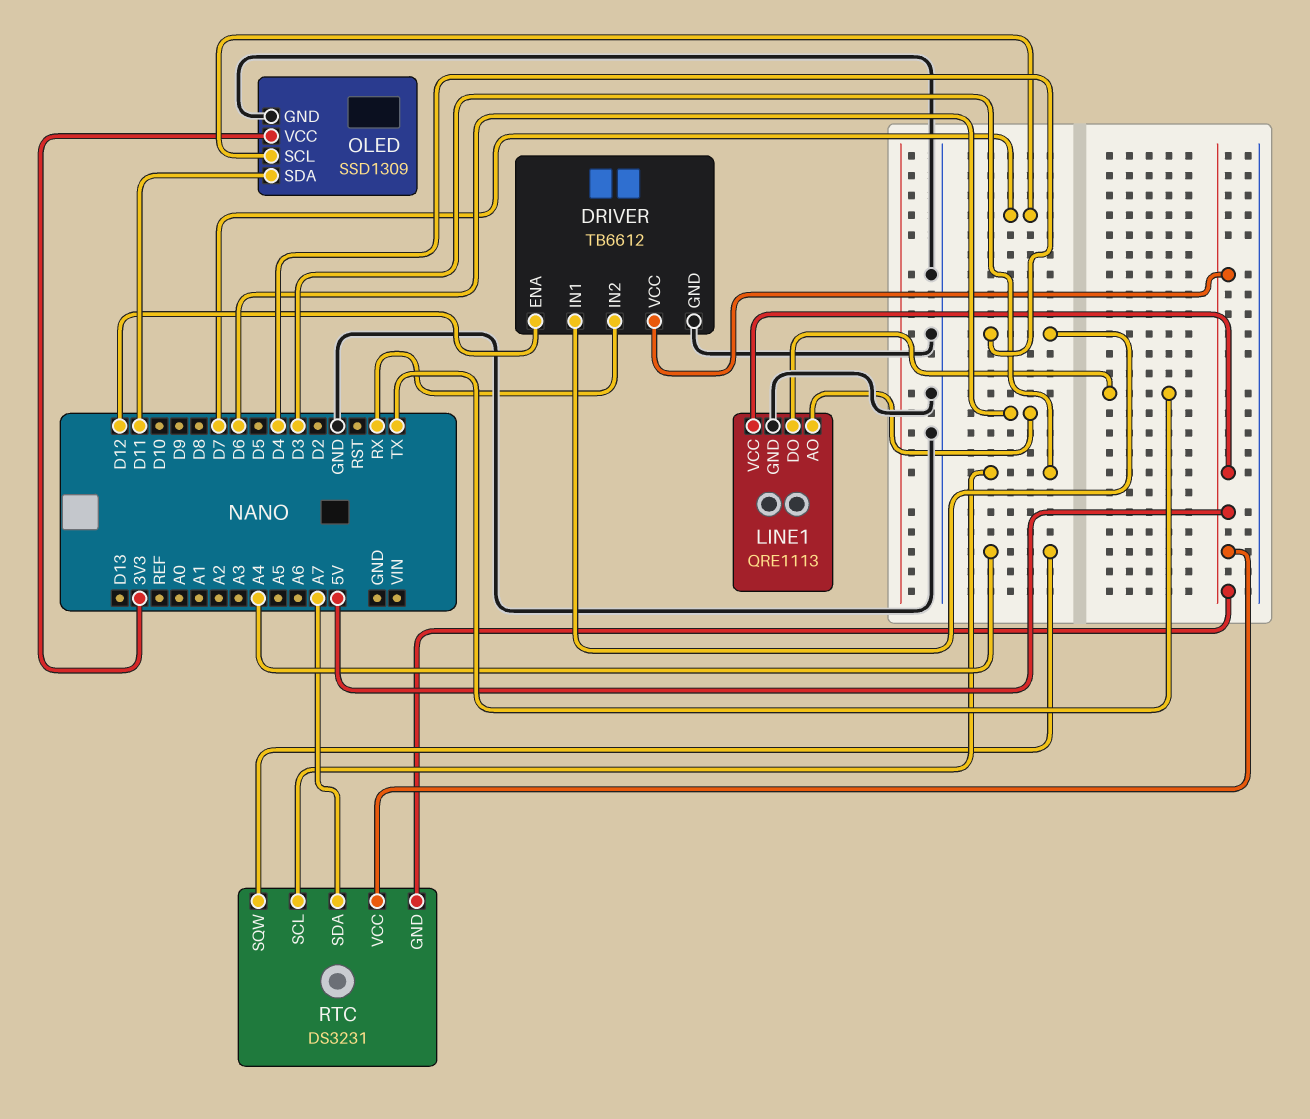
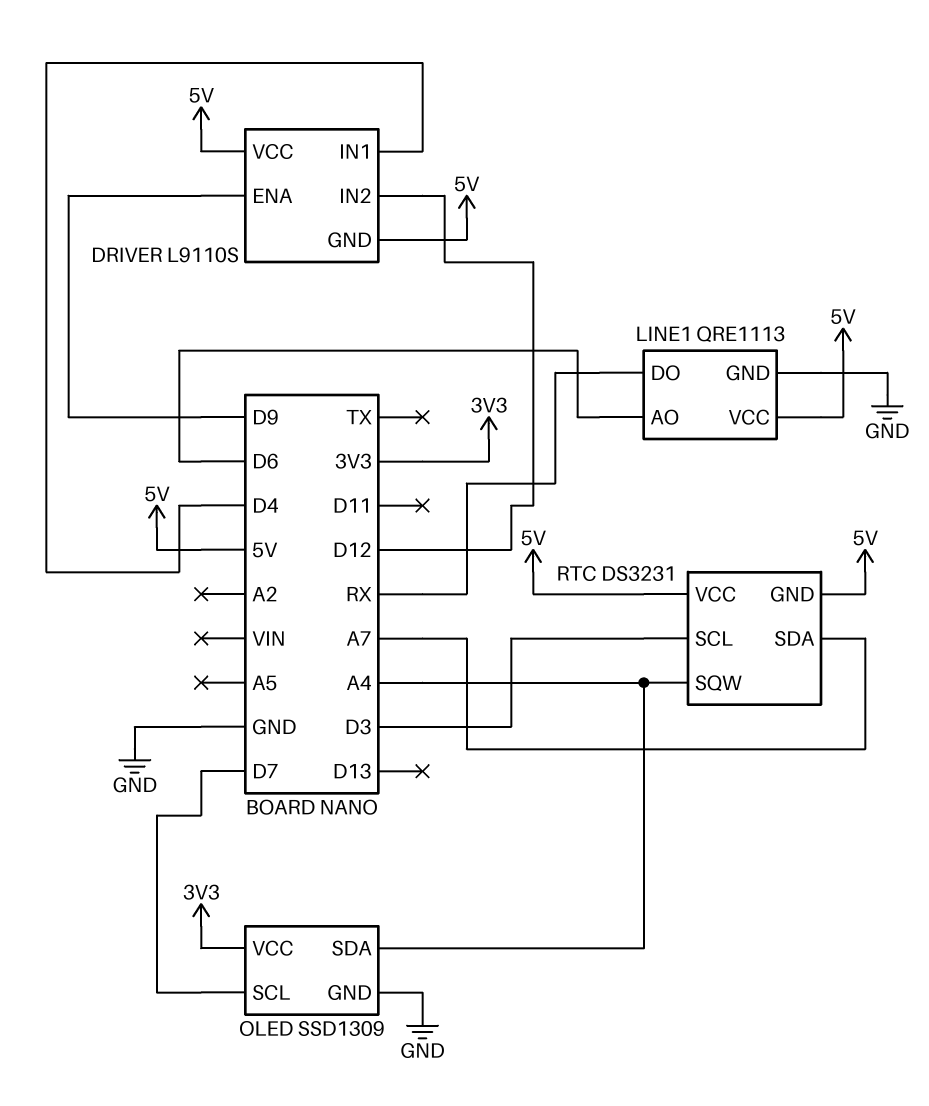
DRIVER: TB6612 -> L9110S
DRIVER pin ENA: D12 -> D9
DRIVER pin GND: GND -> 5V
DRIVER pin IN2: RX -> D12
LINE1 pin DO: TX -> RX
OLED pin SDA: D11 -> A4

